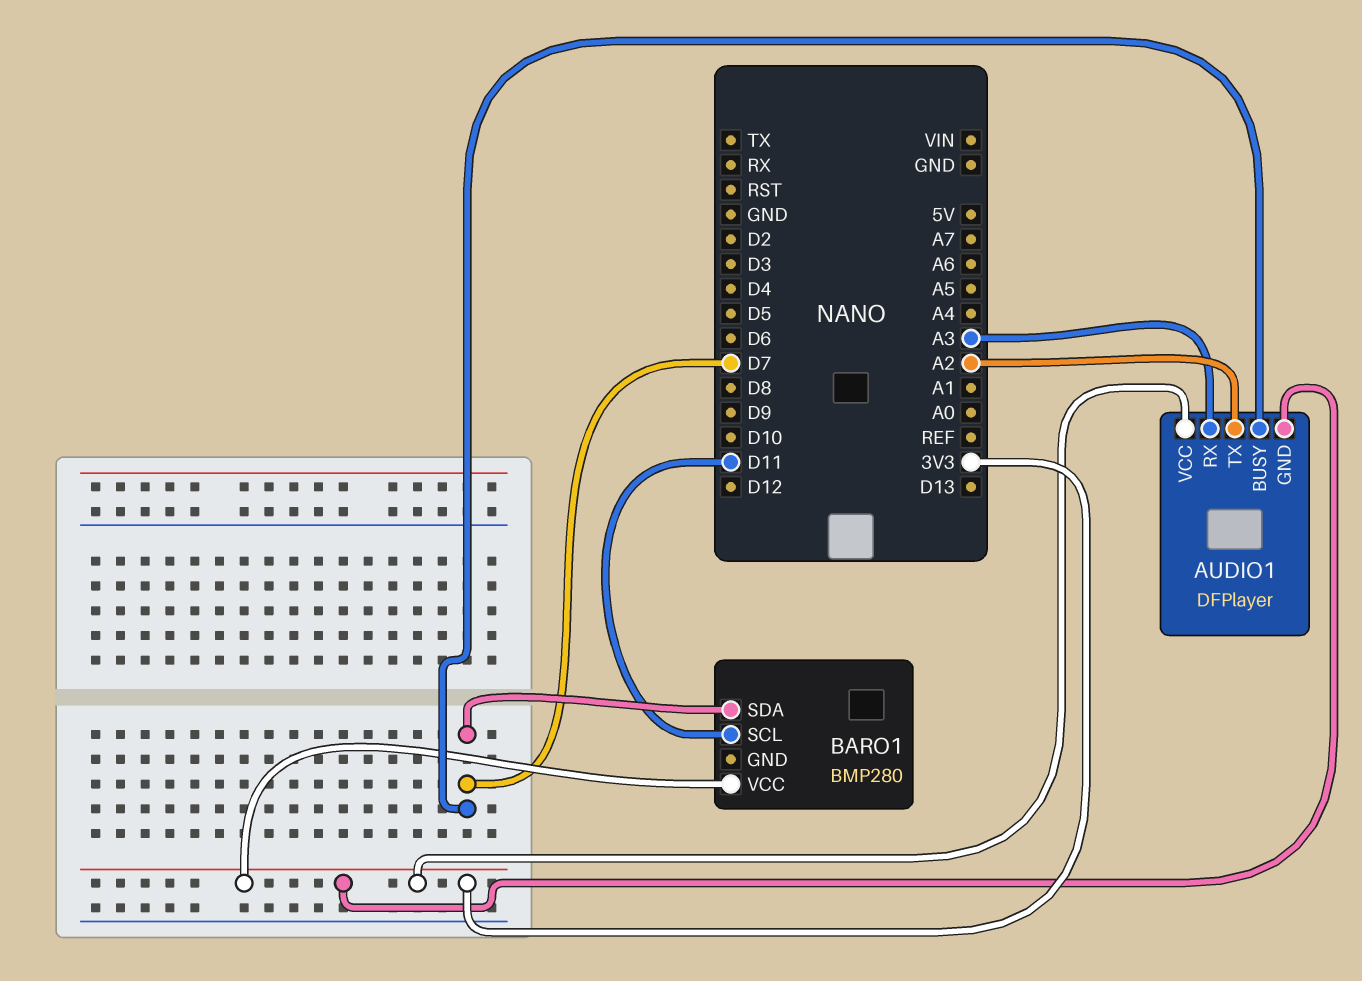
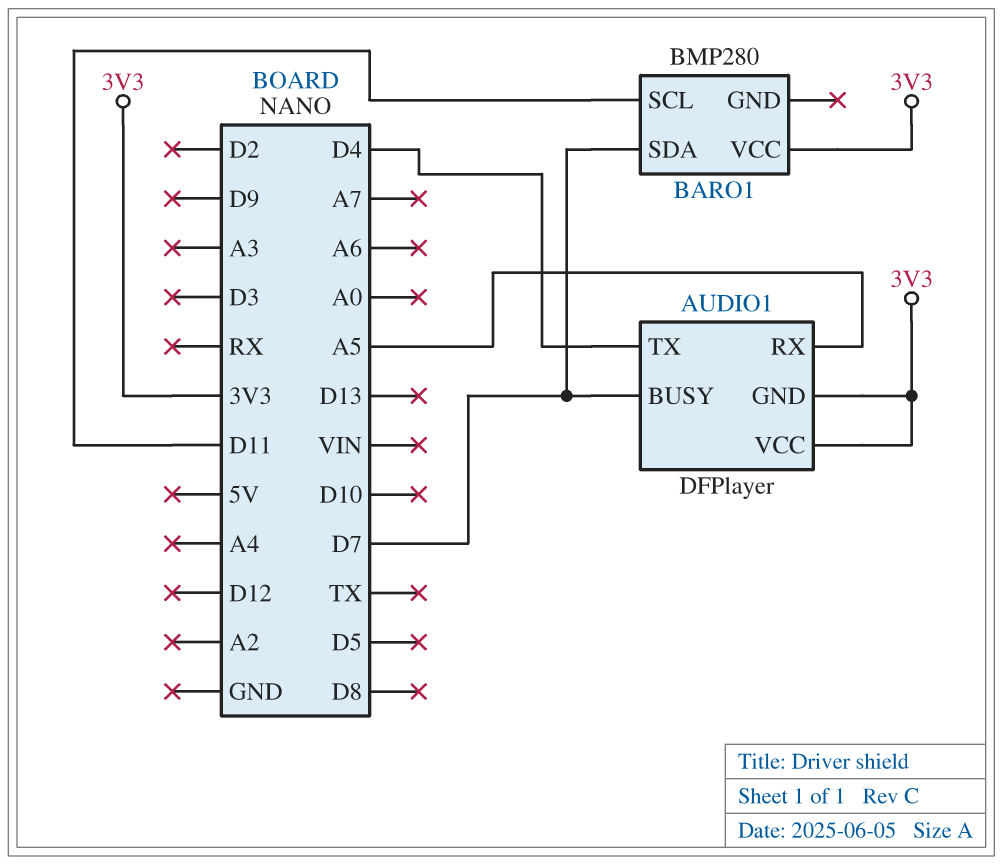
AUDIO1 pin RX: A3 -> A5
AUDIO1 pin TX: A2 -> D4

